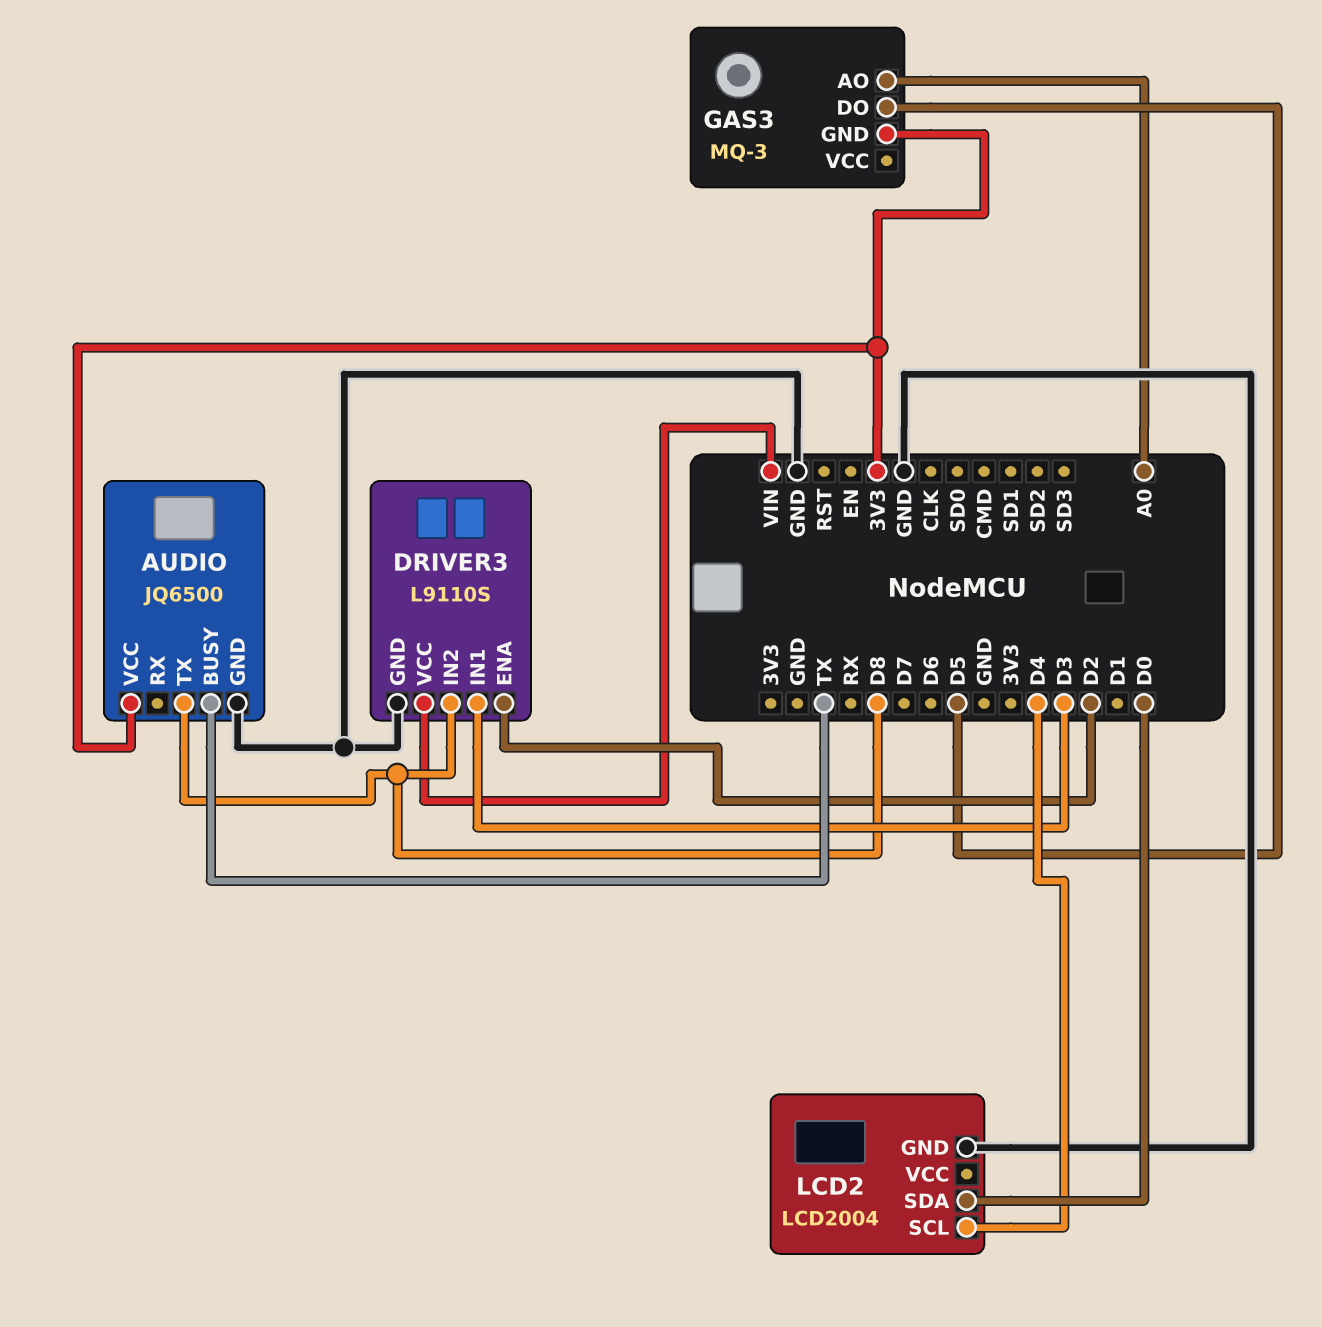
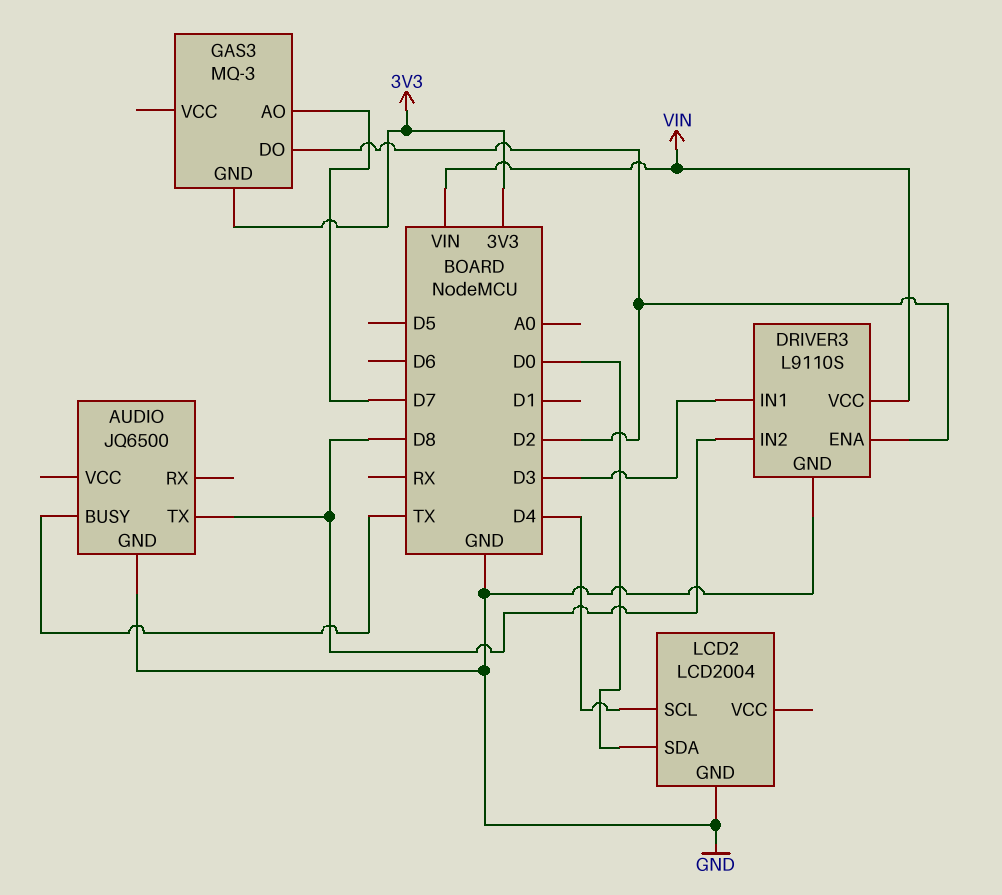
AUDIO pin VCC: 3V3 -> none
GAS3 pin AO: A0 -> D7
GAS3 pin DO: D5 -> D2

